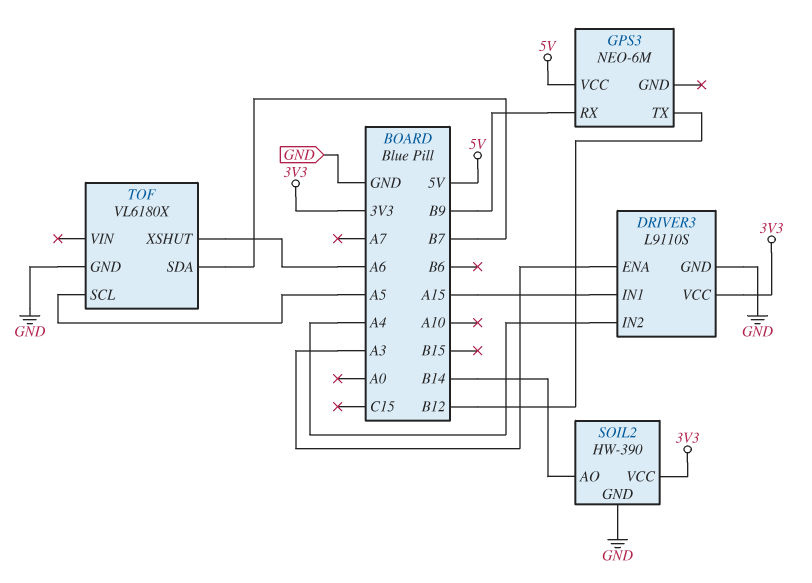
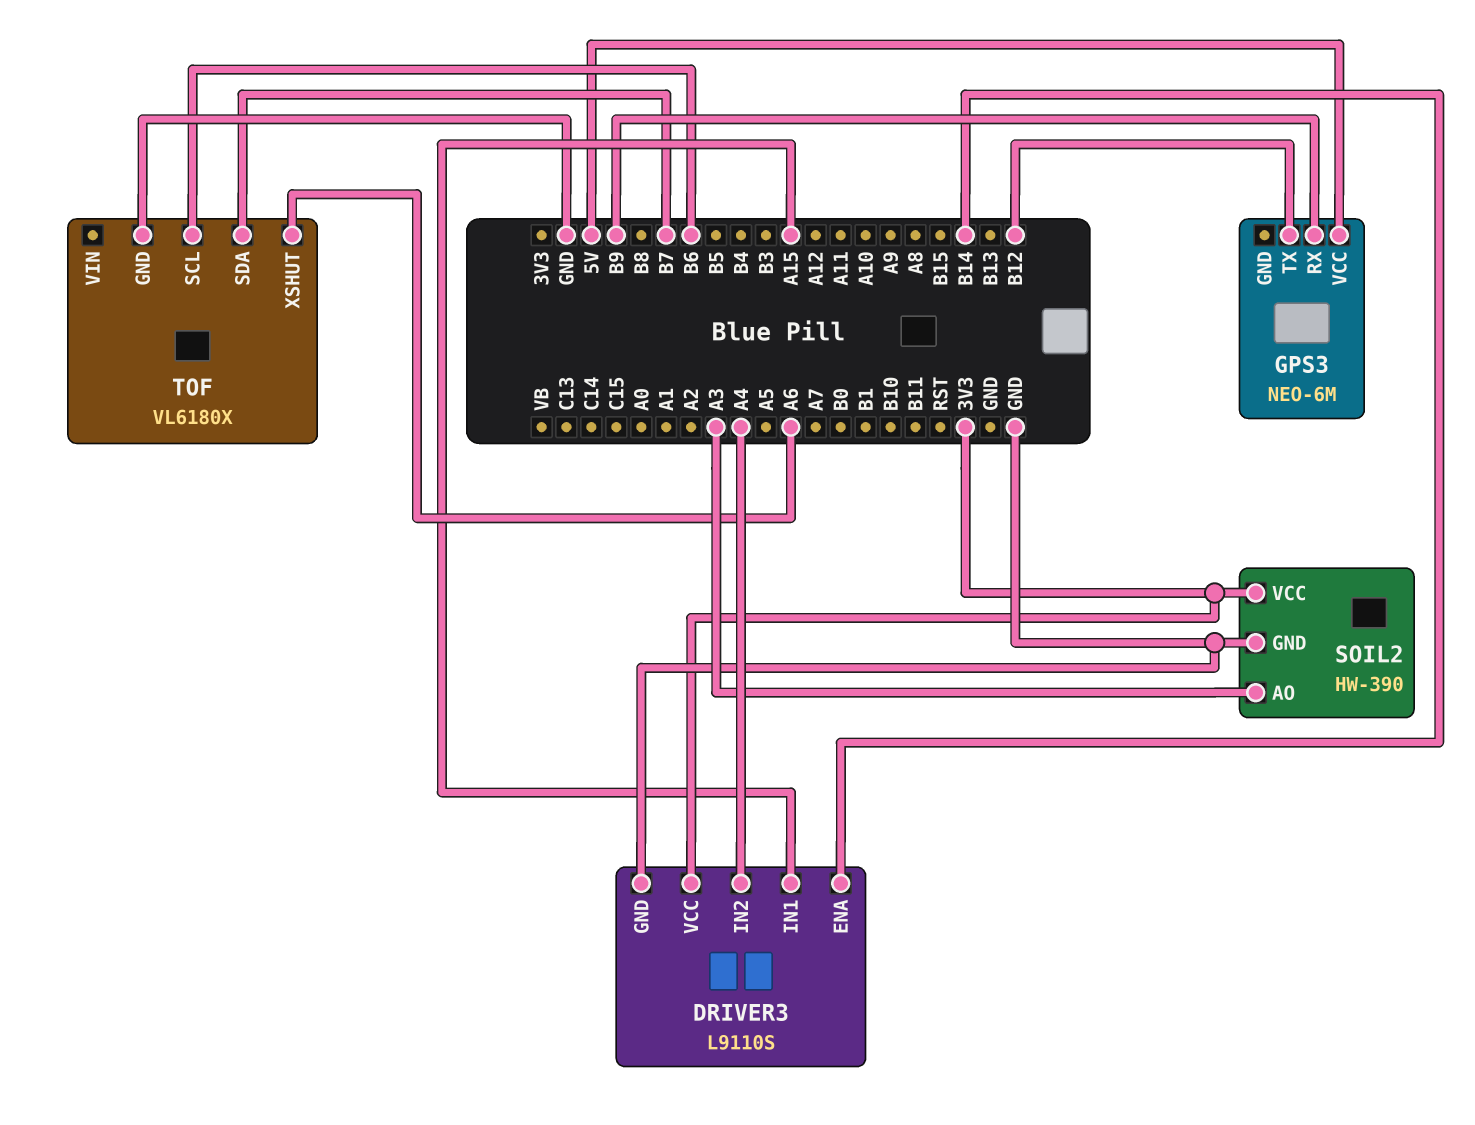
DRIVER3 pin ENA: A3 -> B14
SOIL2 pin AO: B14 -> A3
TOF pin SCL: A5 -> B6

